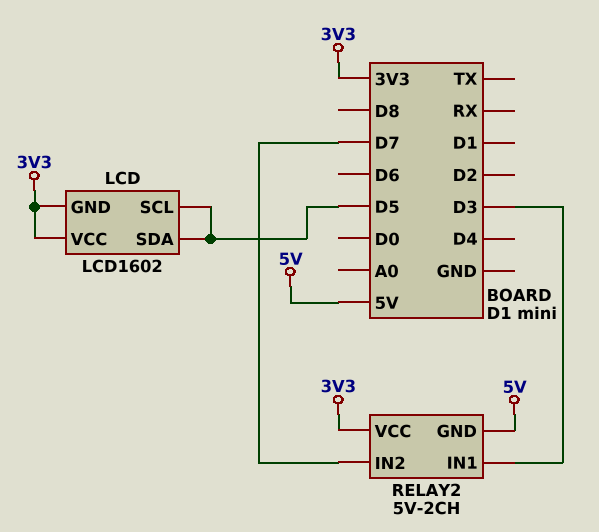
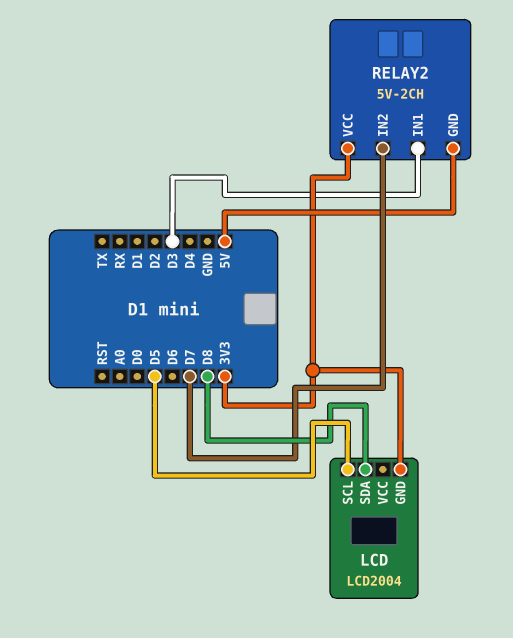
LCD: LCD1602 -> LCD2004
LCD pin SDA: D5 -> D8
LCD pin VCC: 3V3 -> none

